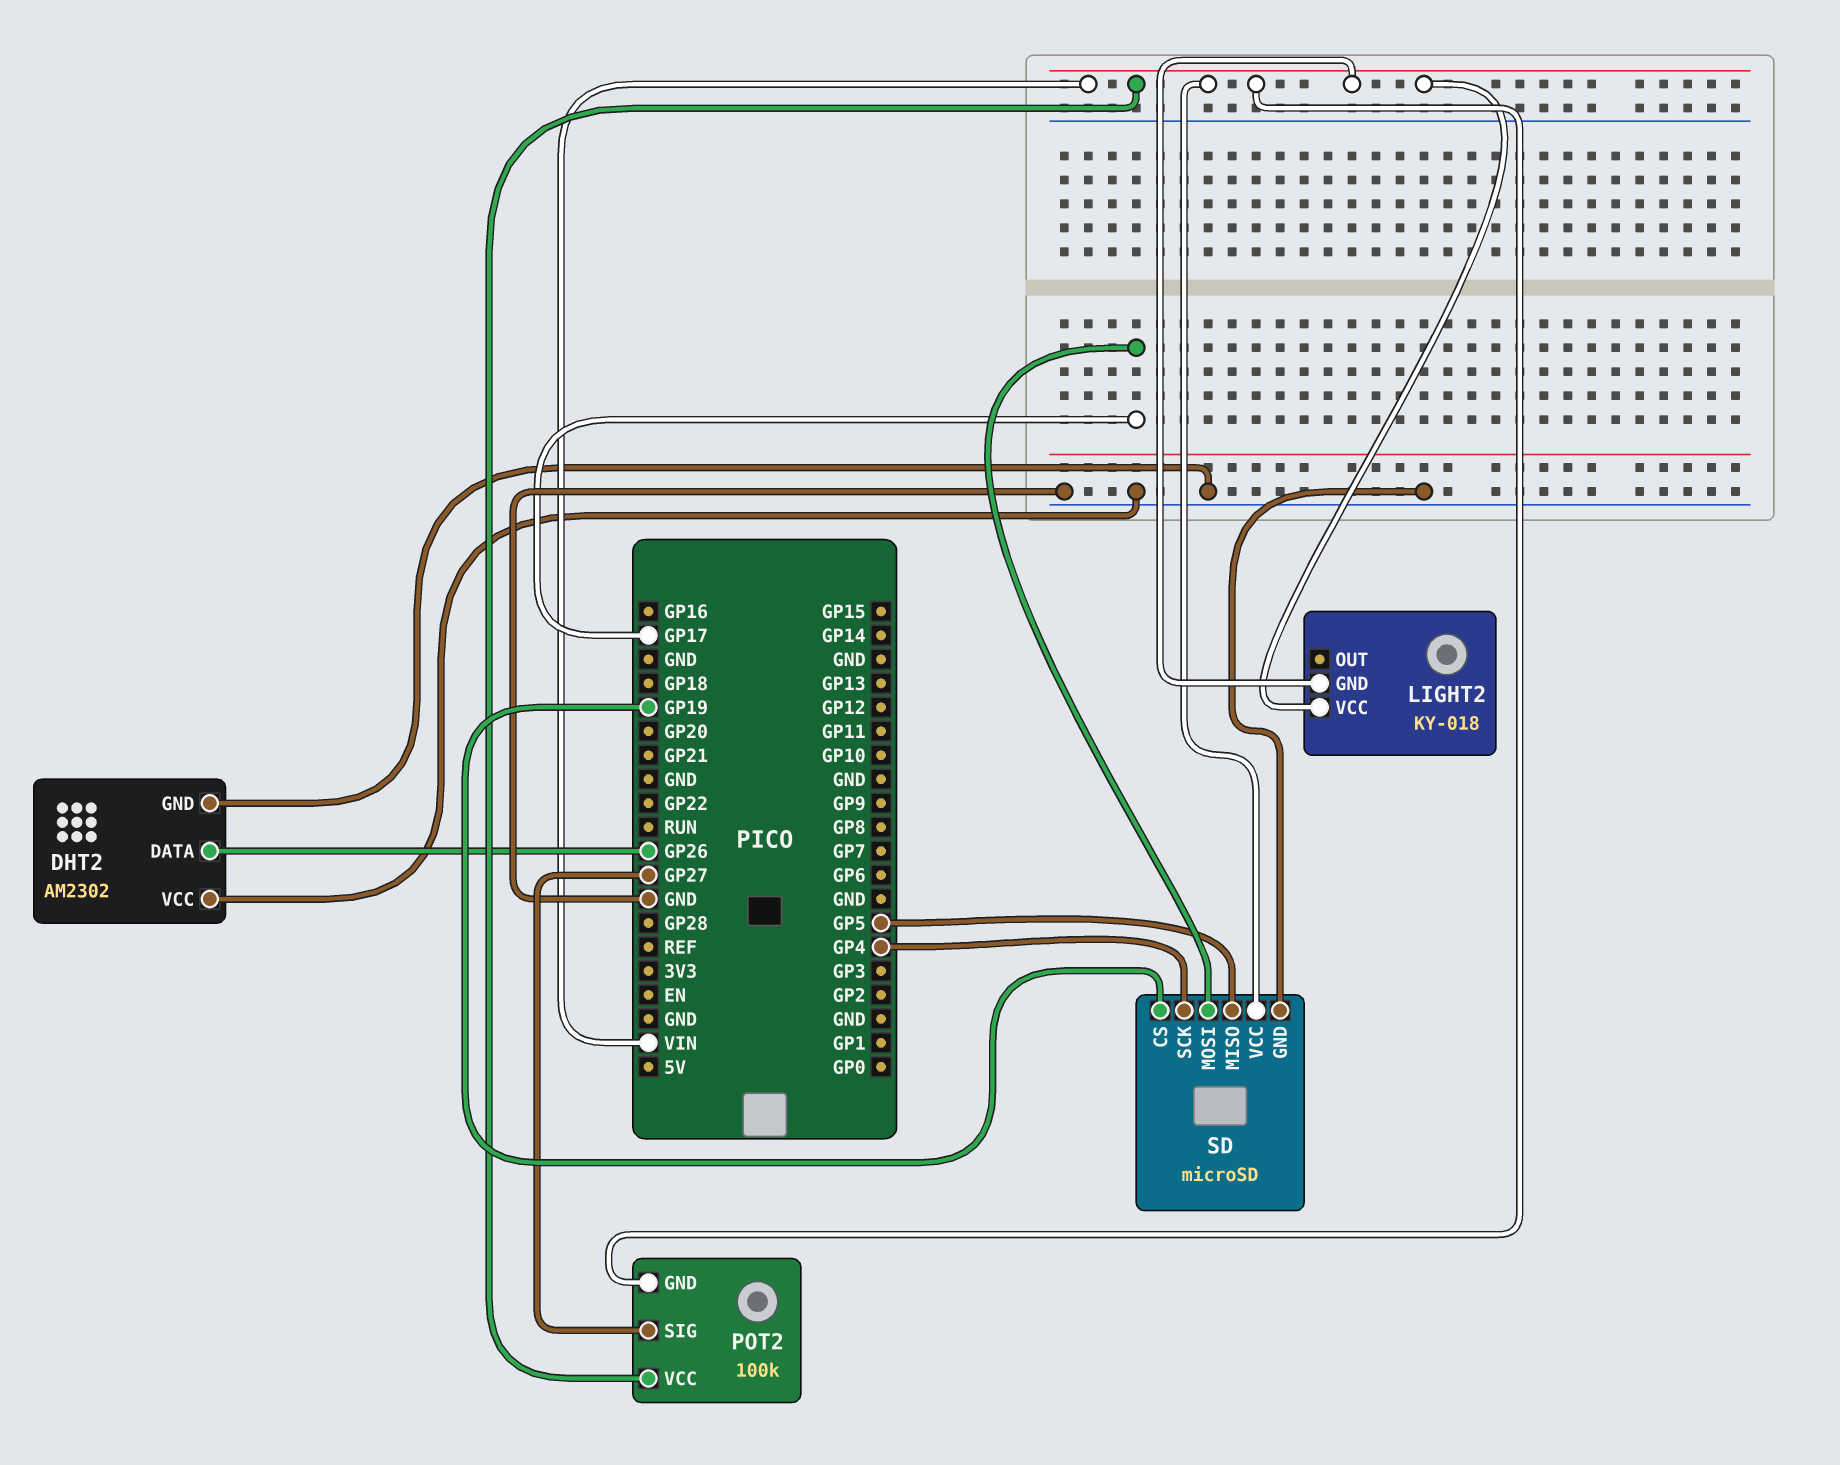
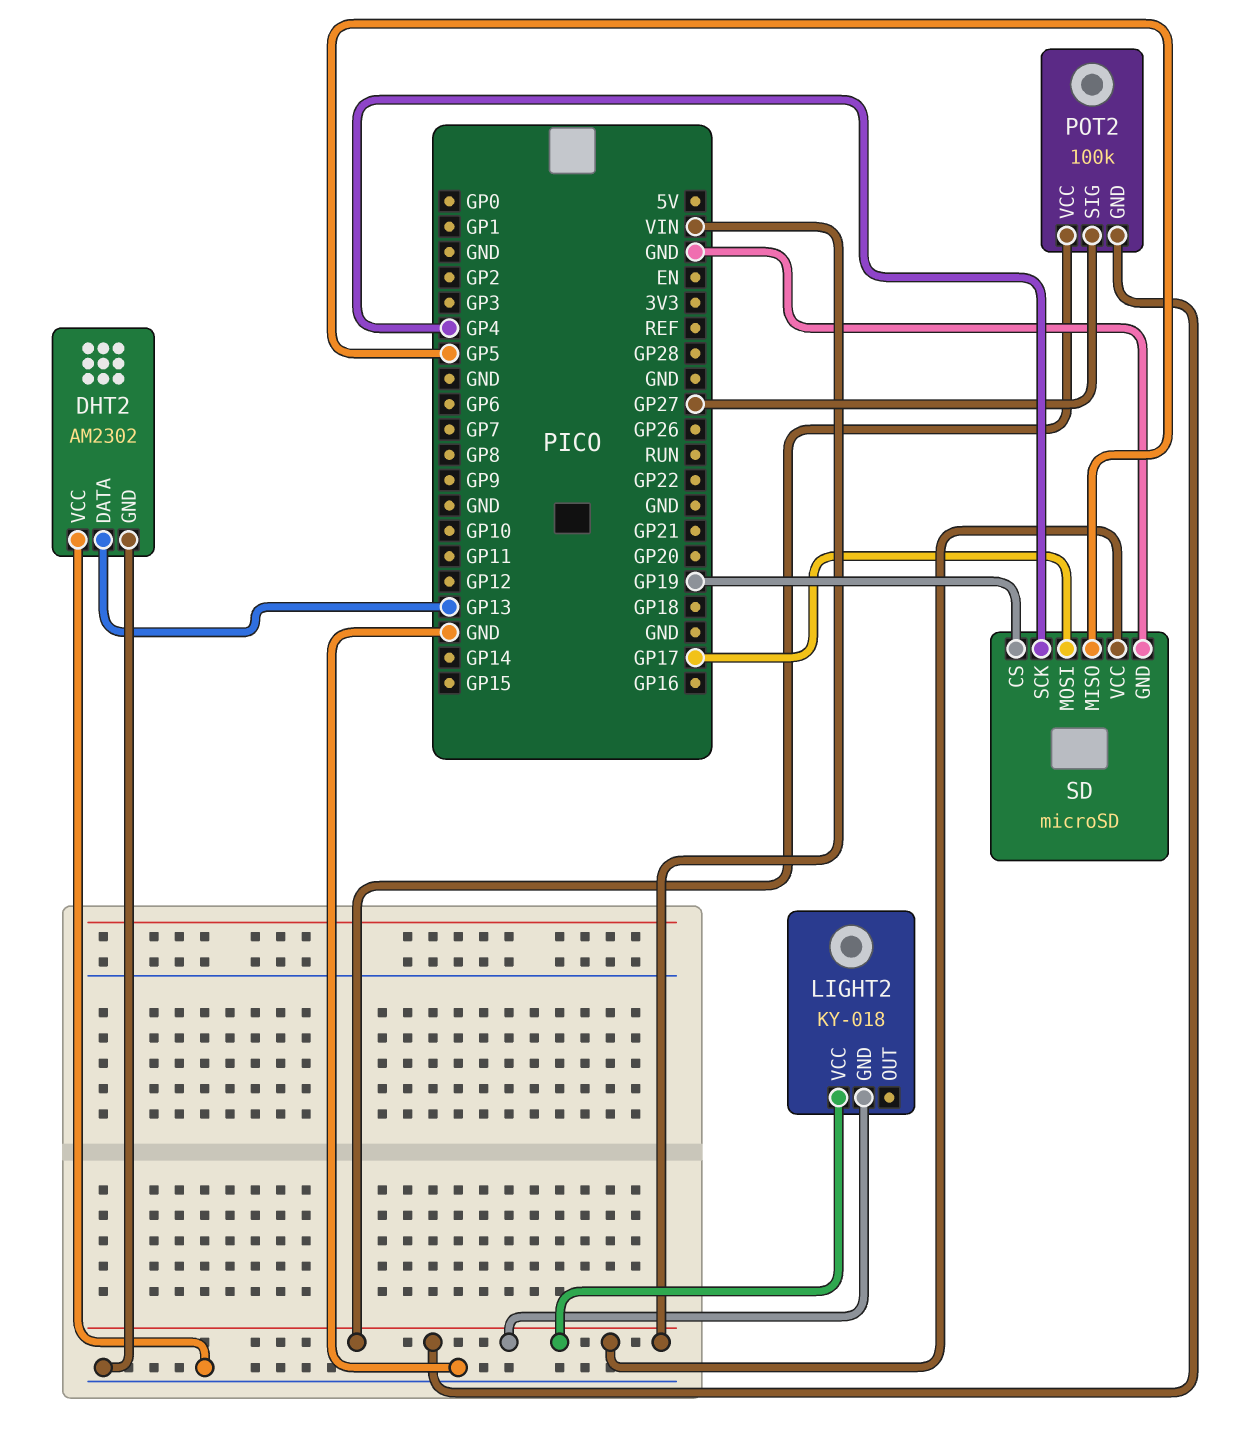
DHT2 pin DATA: GP26 -> GP13

